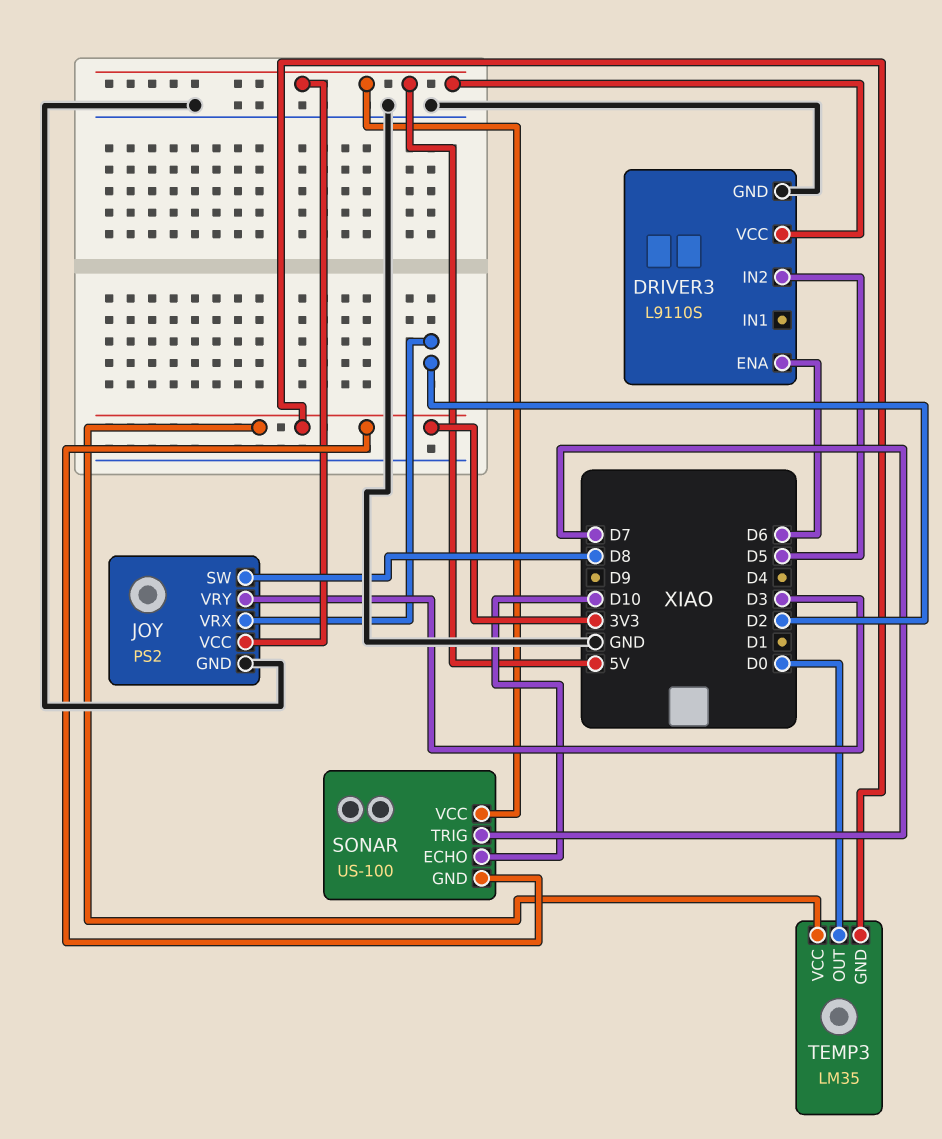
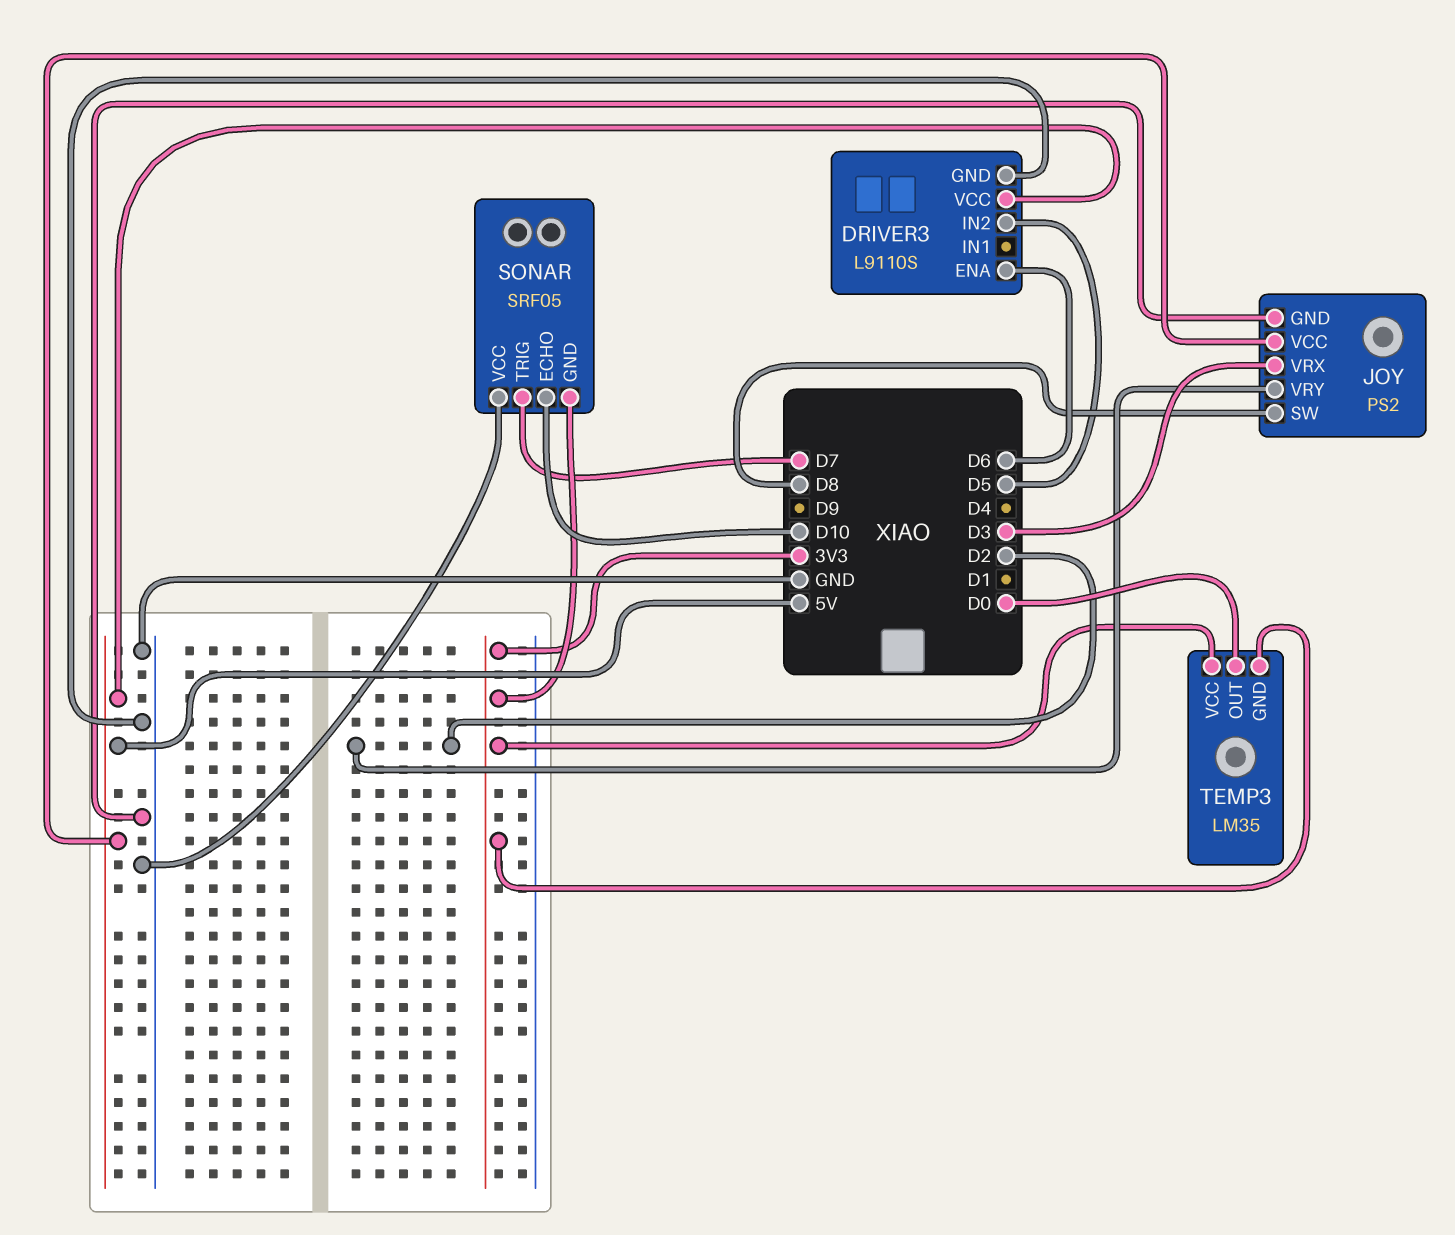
JOY pin VRX: D2 -> D3
JOY pin VRY: D3 -> D2
SONAR: US-100 -> SRF05
SONAR pin VCC: 5V -> GND

